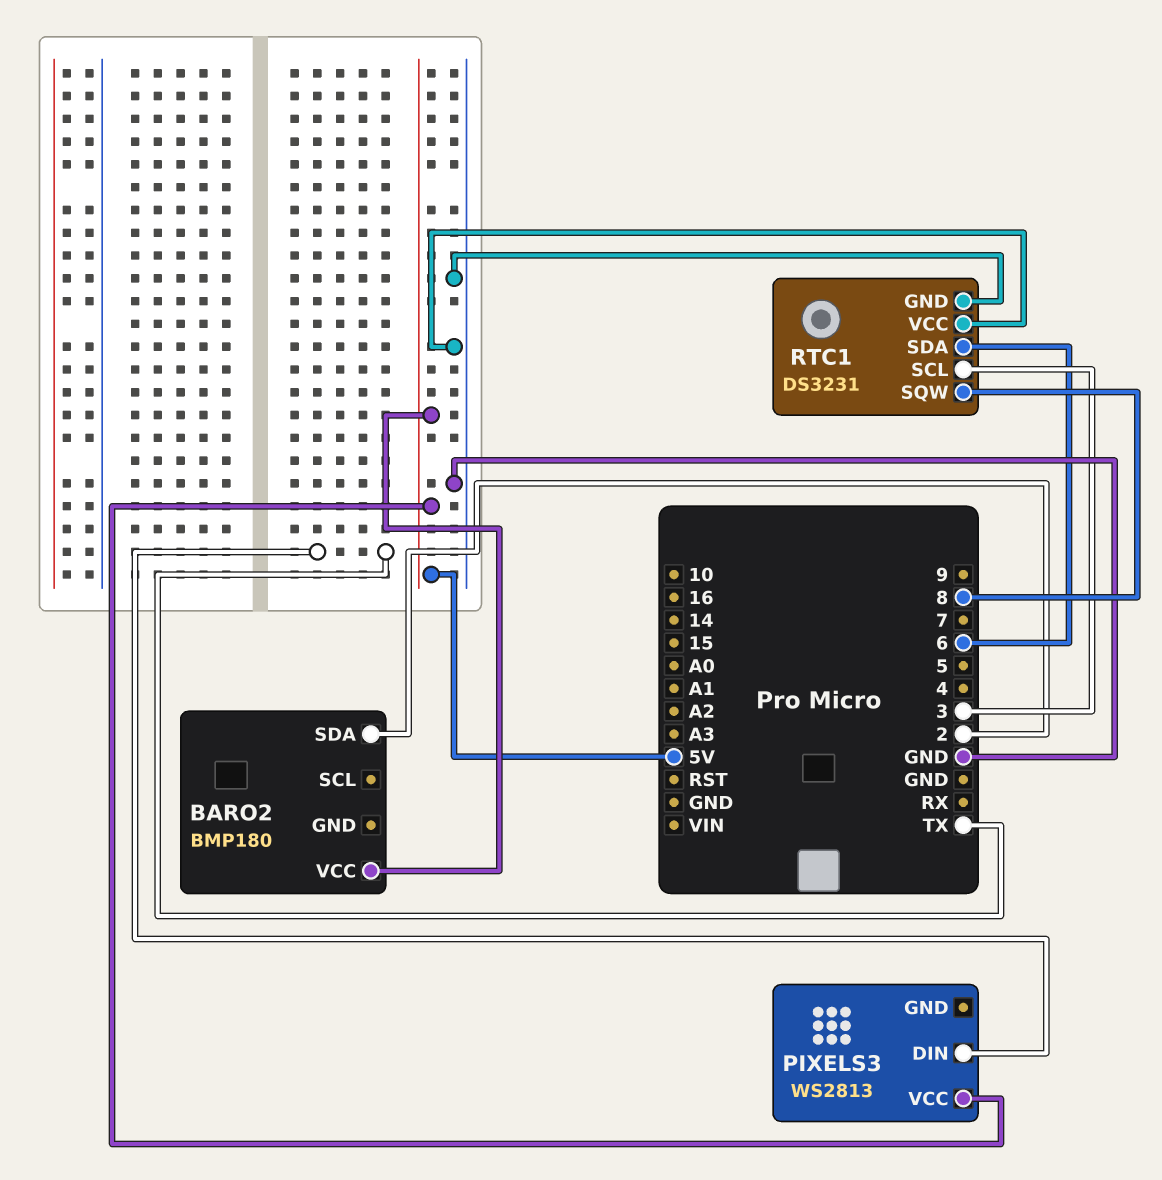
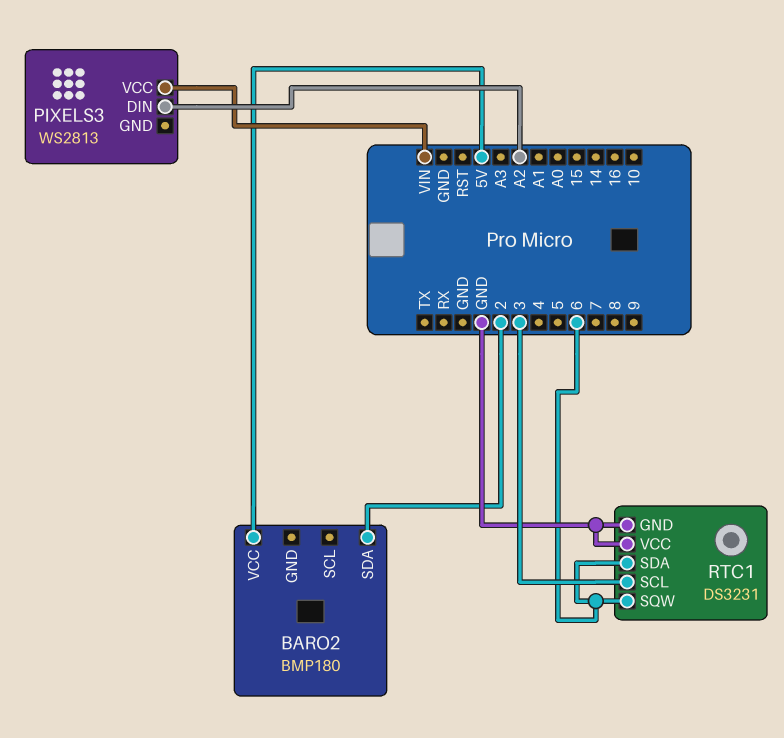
PIXELS3 pin DIN: TX -> A2
PIXELS3 pin VCC: 5V -> VIN
RTC1 pin SQW: 8 -> 6

